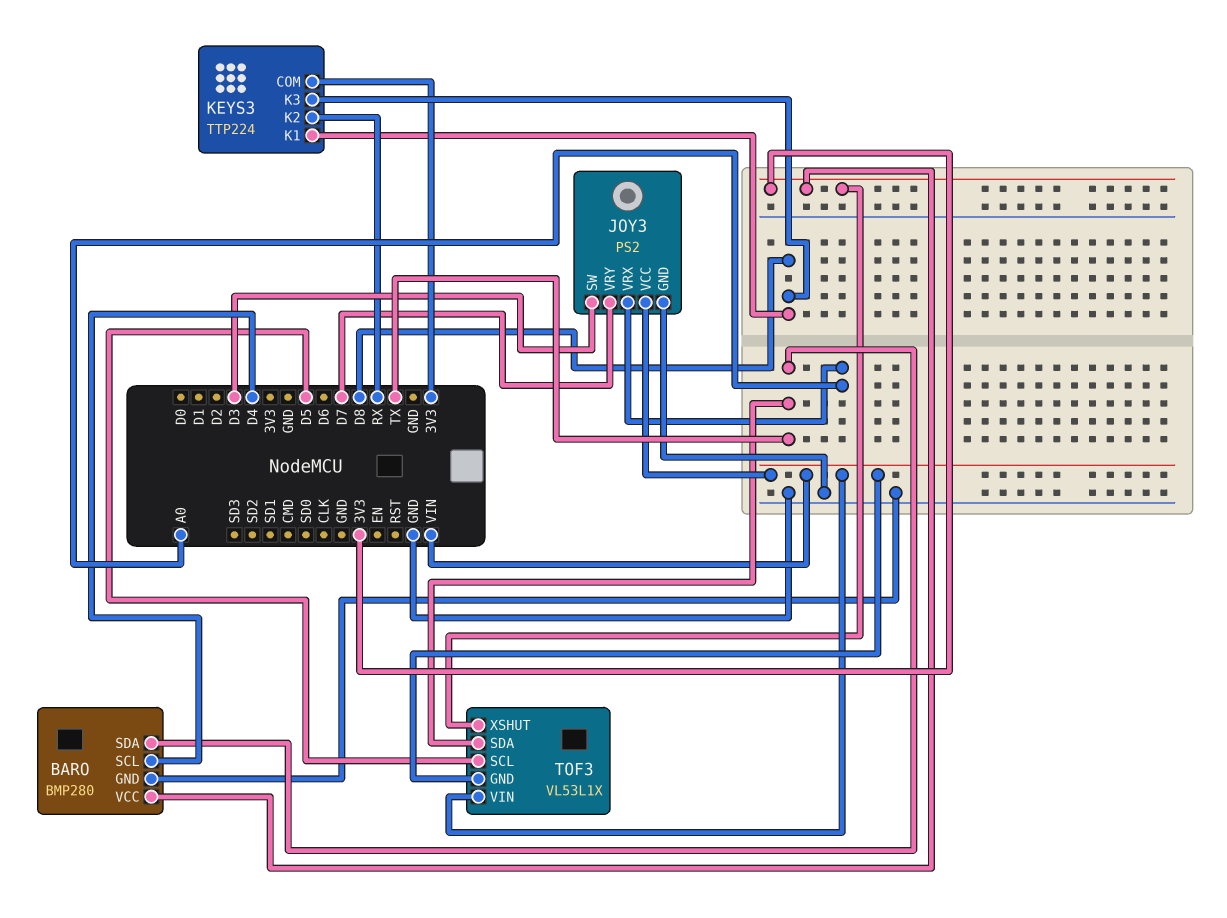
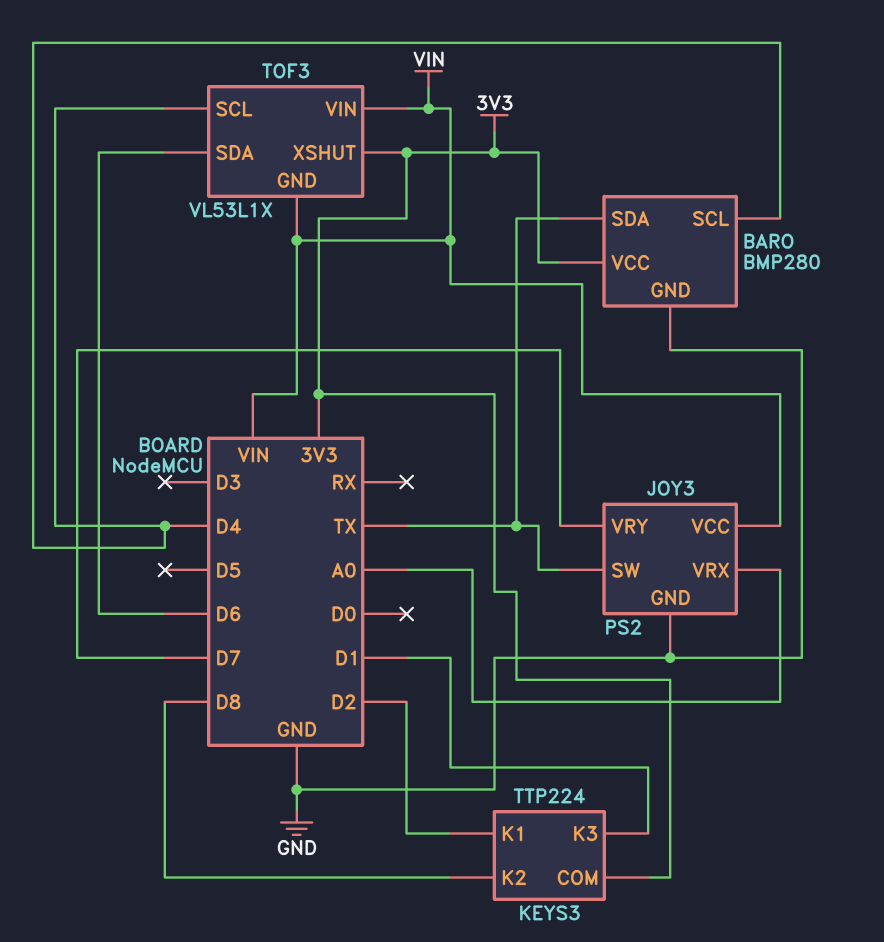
JOY3 pin SW: D3 -> TX
KEYS3 pin K1: D8 -> D2
KEYS3 pin K2: RX -> D8
KEYS3 pin K3: D8 -> D1
TOF3 pin SCL: D5 -> D4
TOF3 pin SDA: TX -> D6

